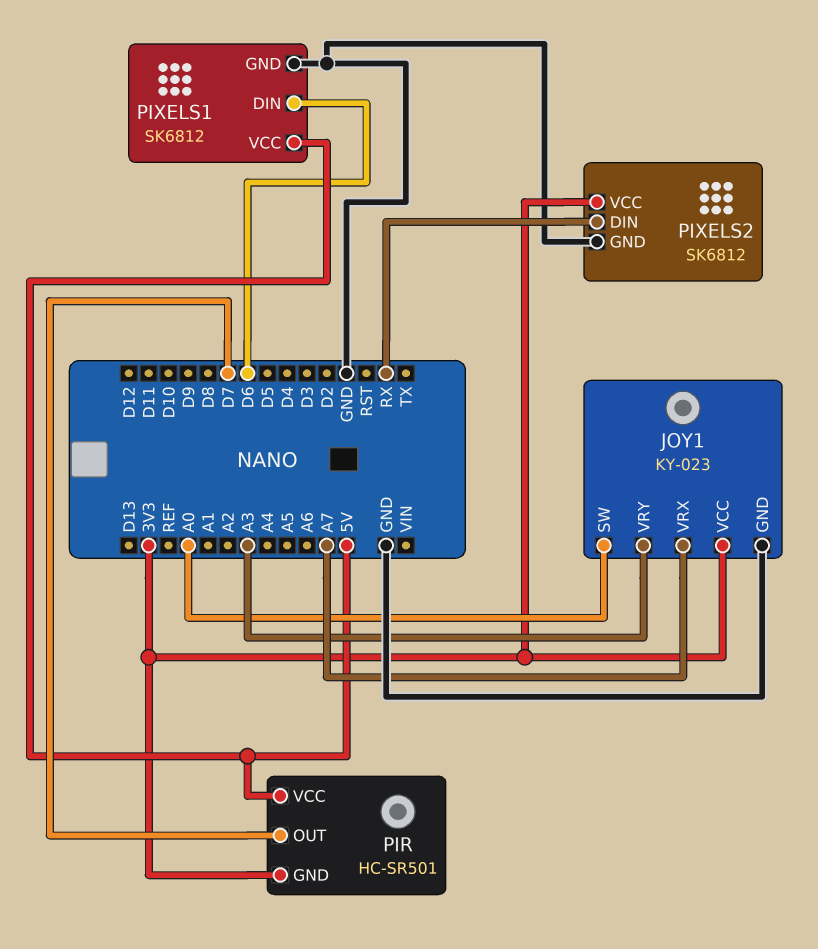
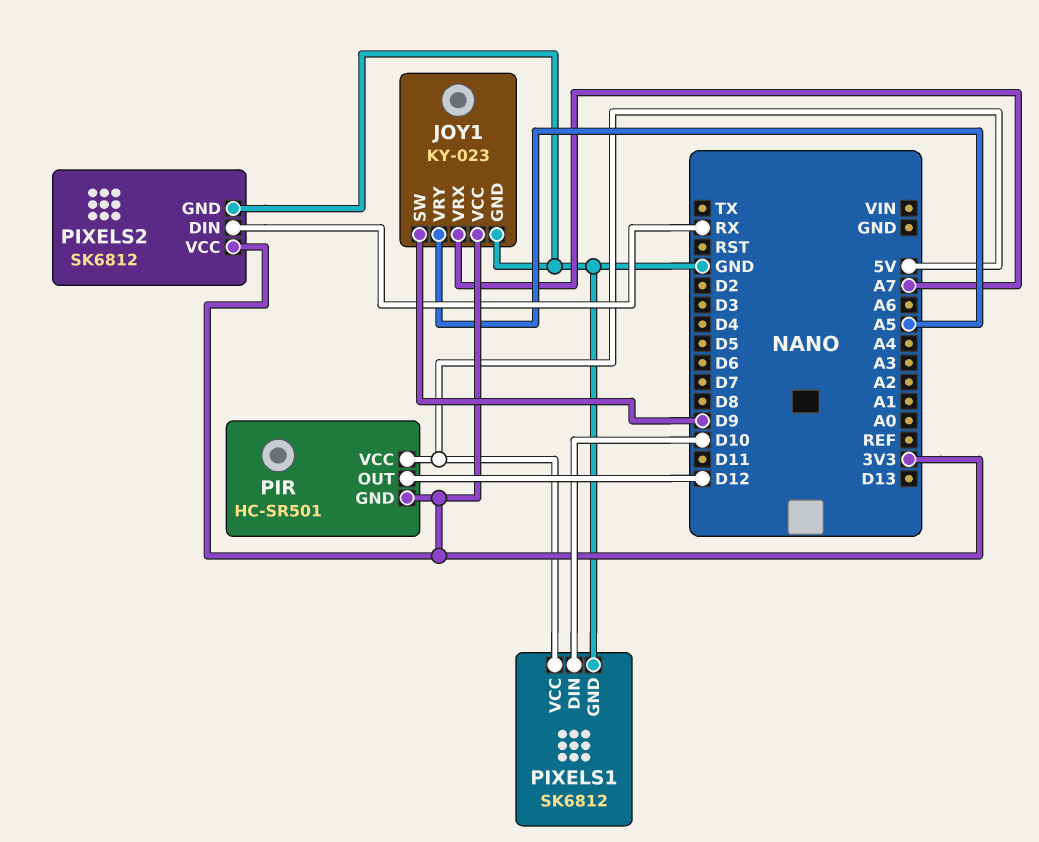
JOY1 pin SW: A0 -> D9
JOY1 pin VRY: A3 -> A5
PIR pin OUT: D7 -> D12
PIXELS1 pin DIN: D6 -> D10

